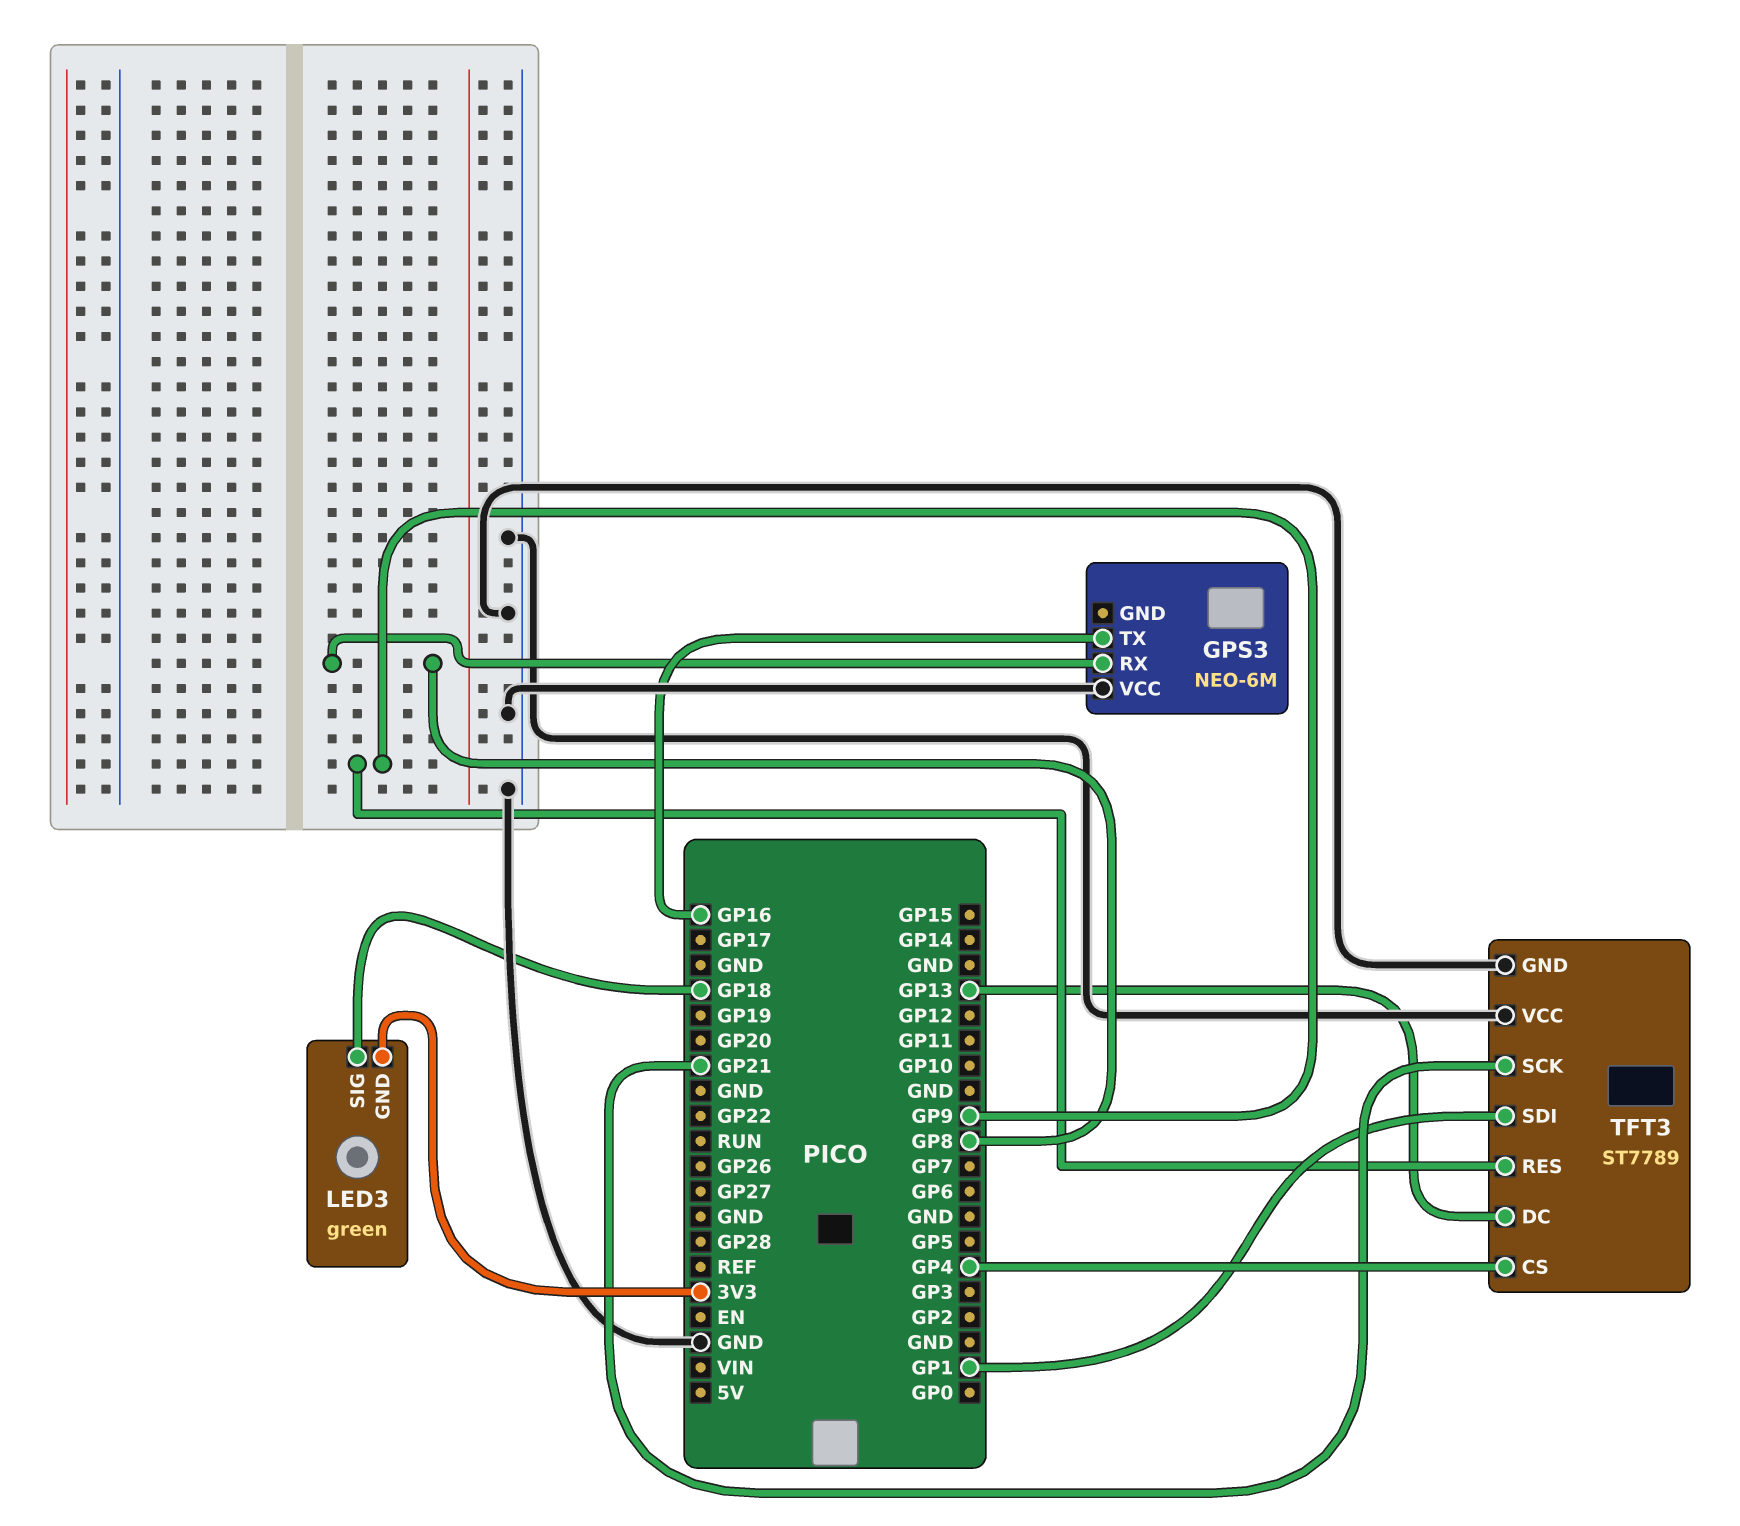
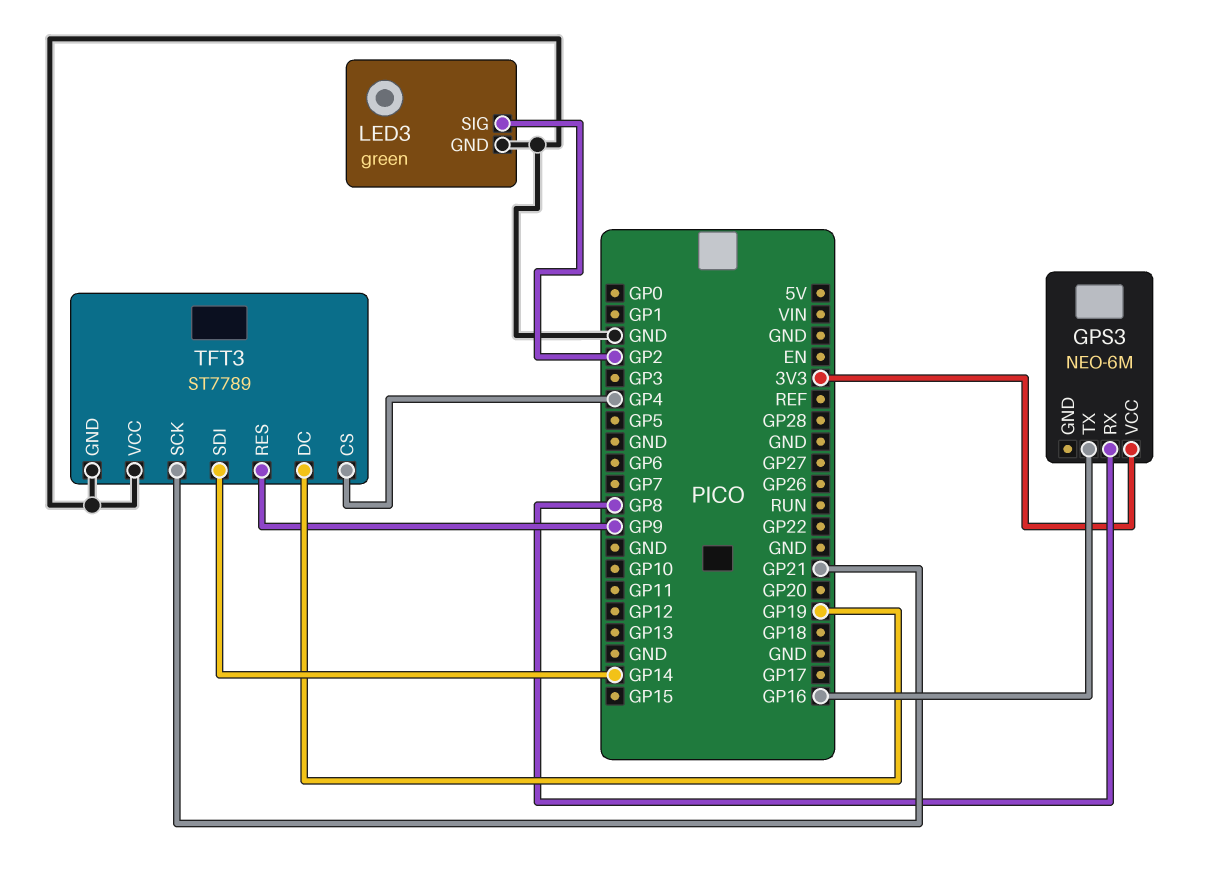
GPS3 pin VCC: GND -> 3V3
LED3 pin GND: 3V3 -> GND
LED3 pin SIG: GP18 -> GP2
TFT3 pin DC: GP13 -> GP19
TFT3 pin SDI: GP1 -> GP14

